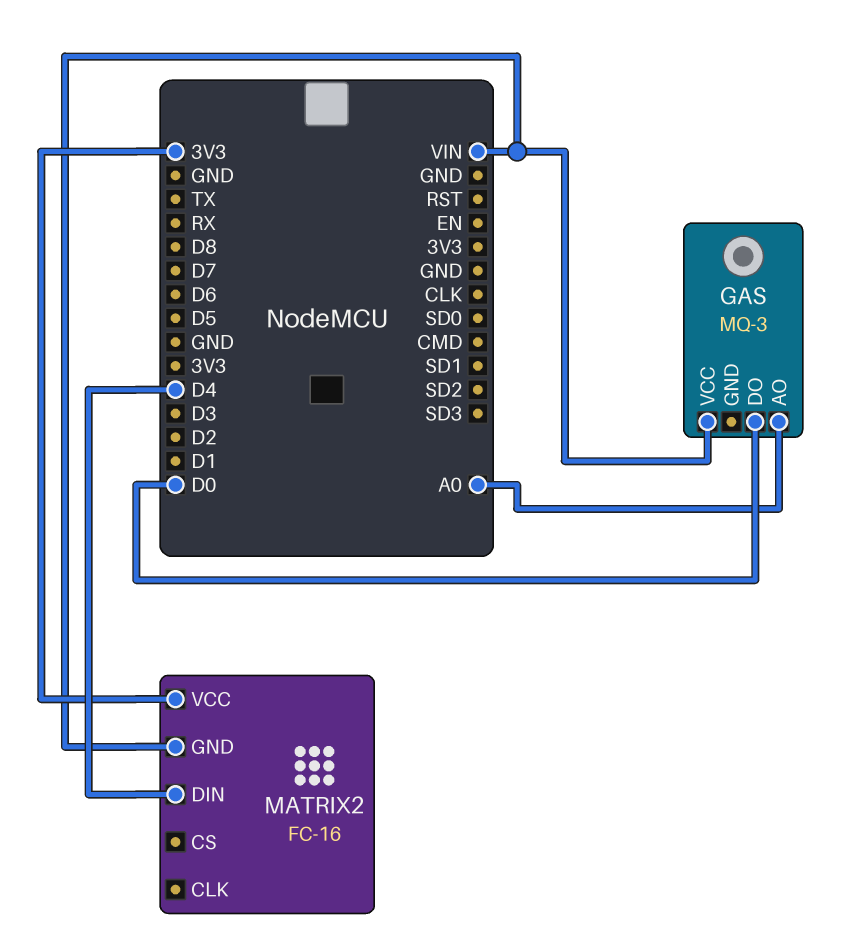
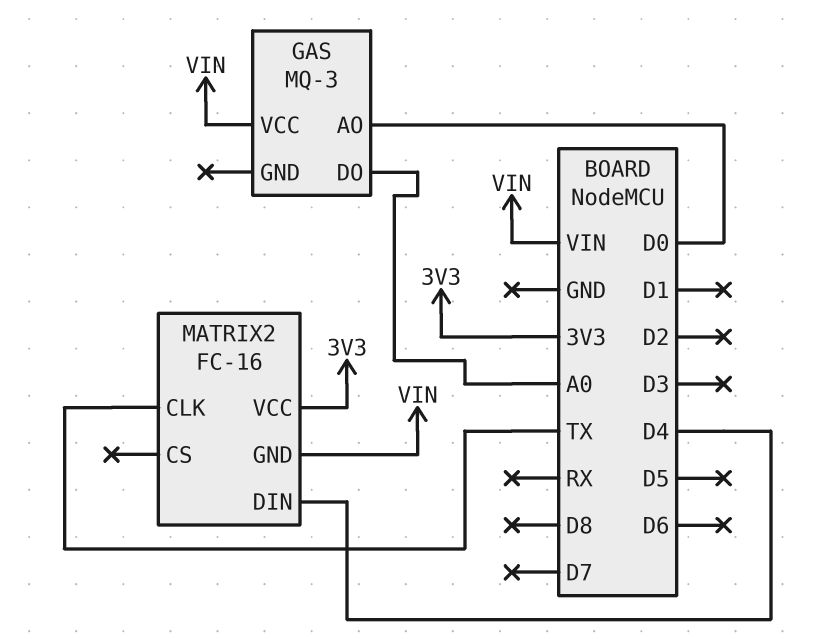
GAS pin AO: A0 -> D0
GAS pin DO: D0 -> A0
MATRIX2 pin CLK: none -> TX

